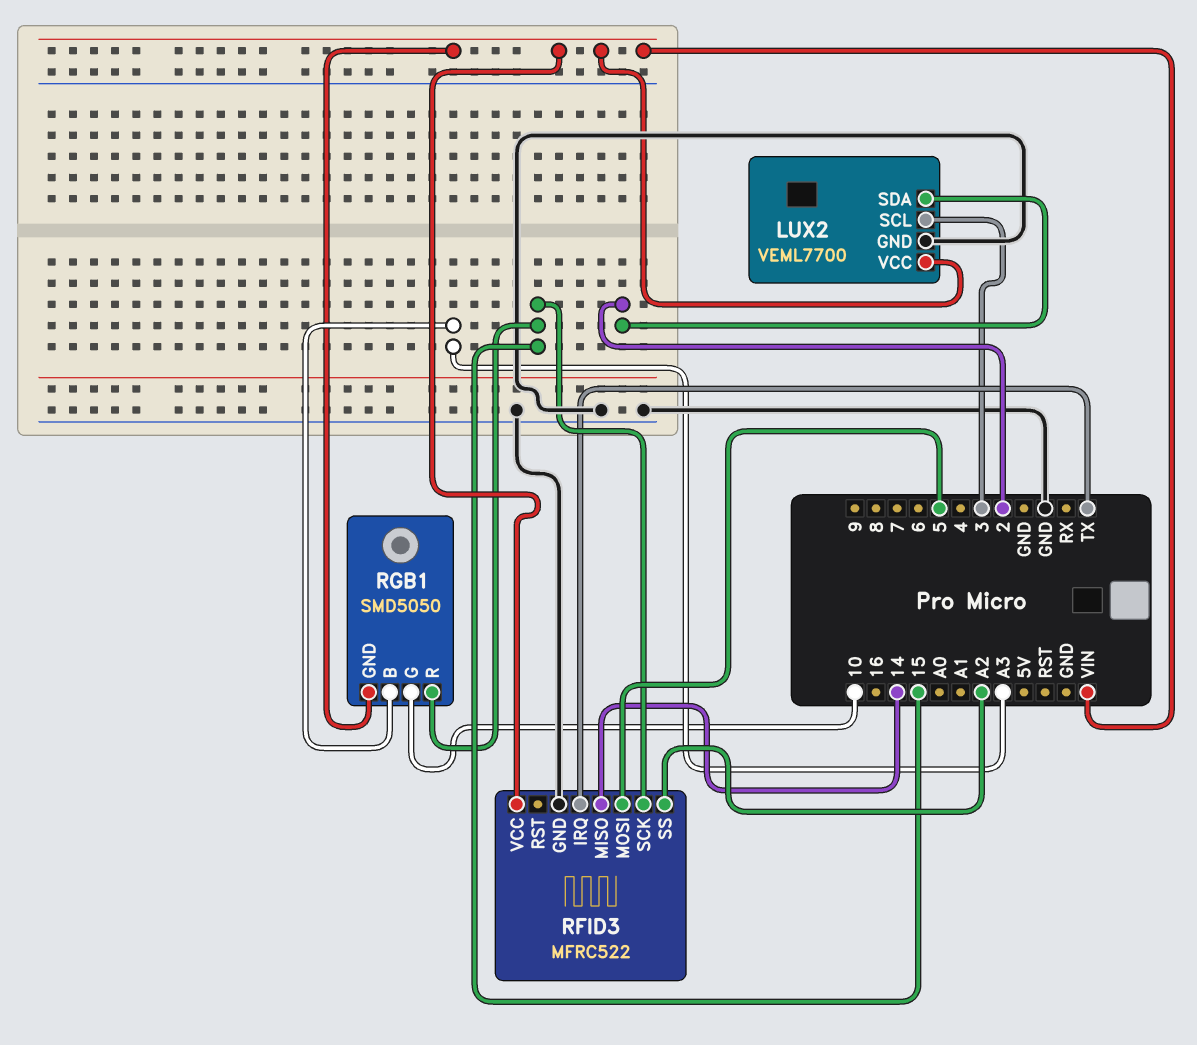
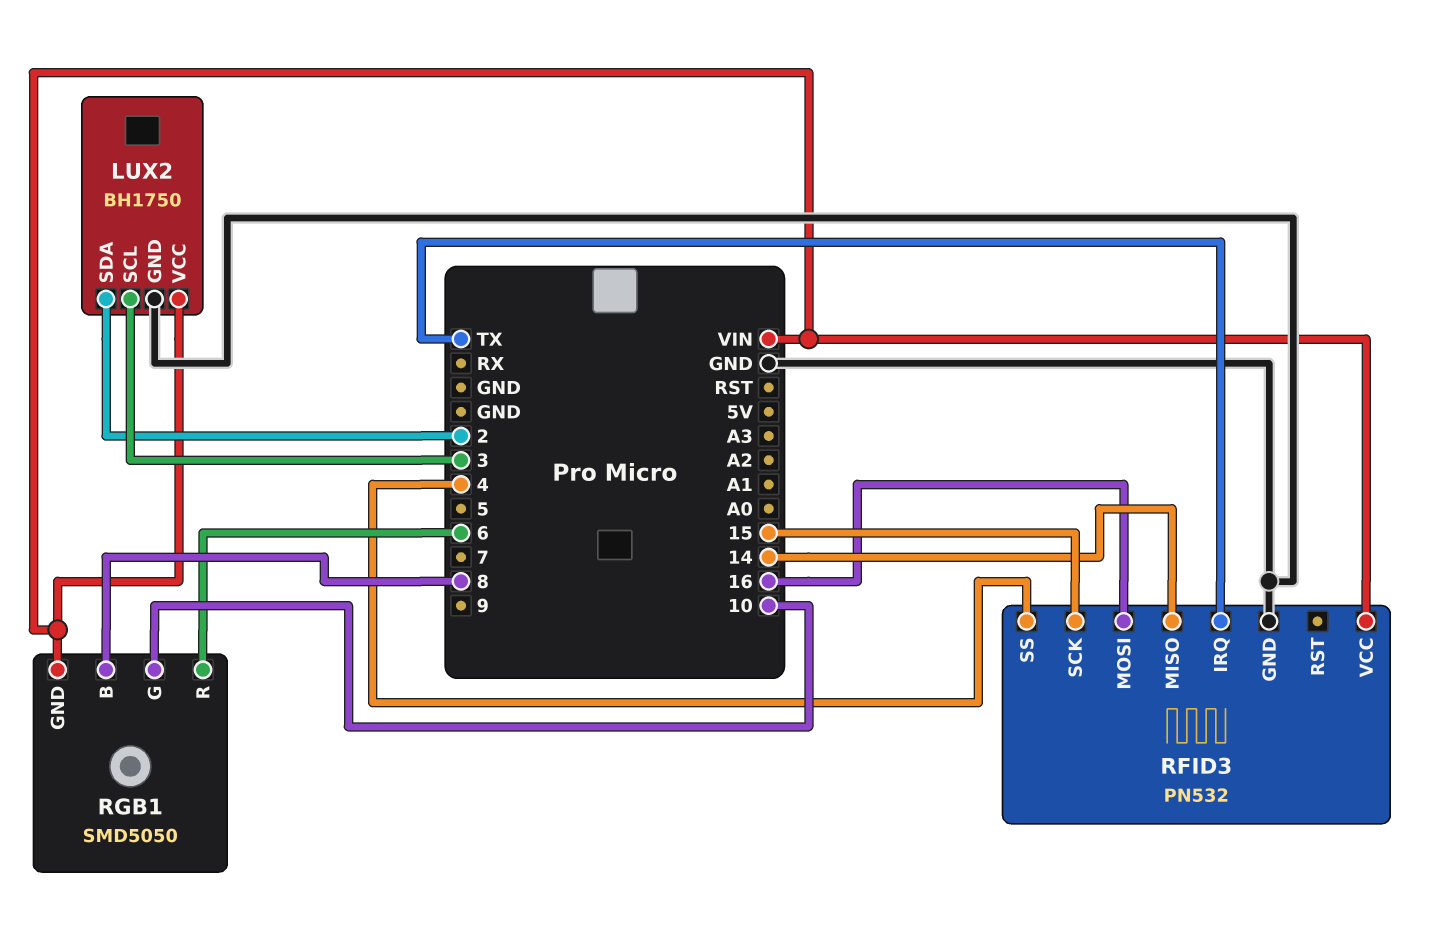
LUX2: VEML7700 -> BH1750
RFID3: MFRC522 -> PN532
RFID3 pin MOSI: 5 -> 16
RFID3 pin SS: A2 -> 4
RGB1 pin B: A3 -> 8
RGB1 pin R: 15 -> 6

